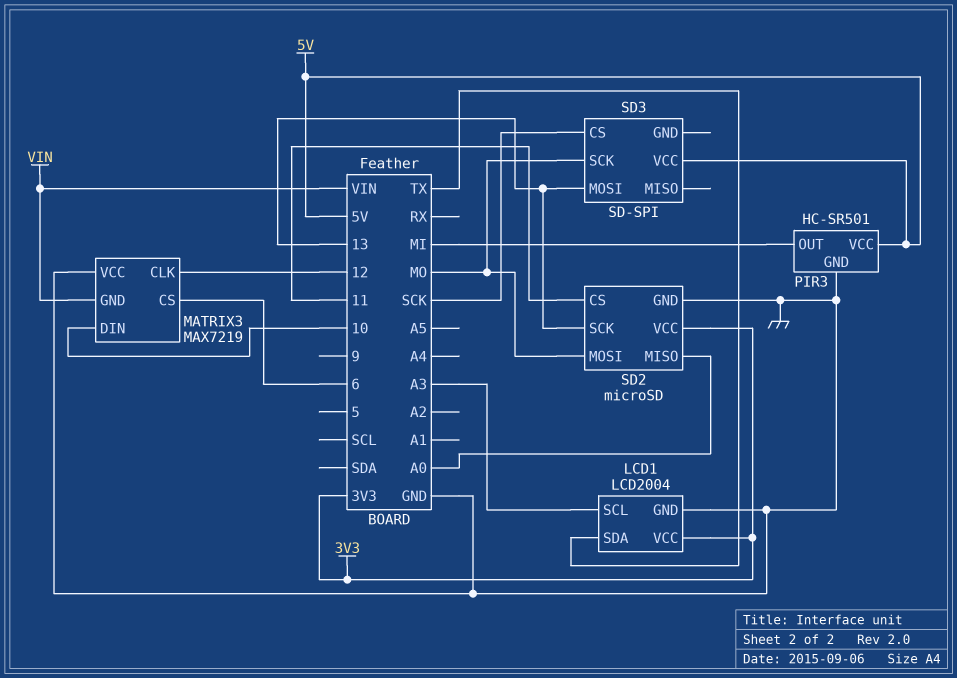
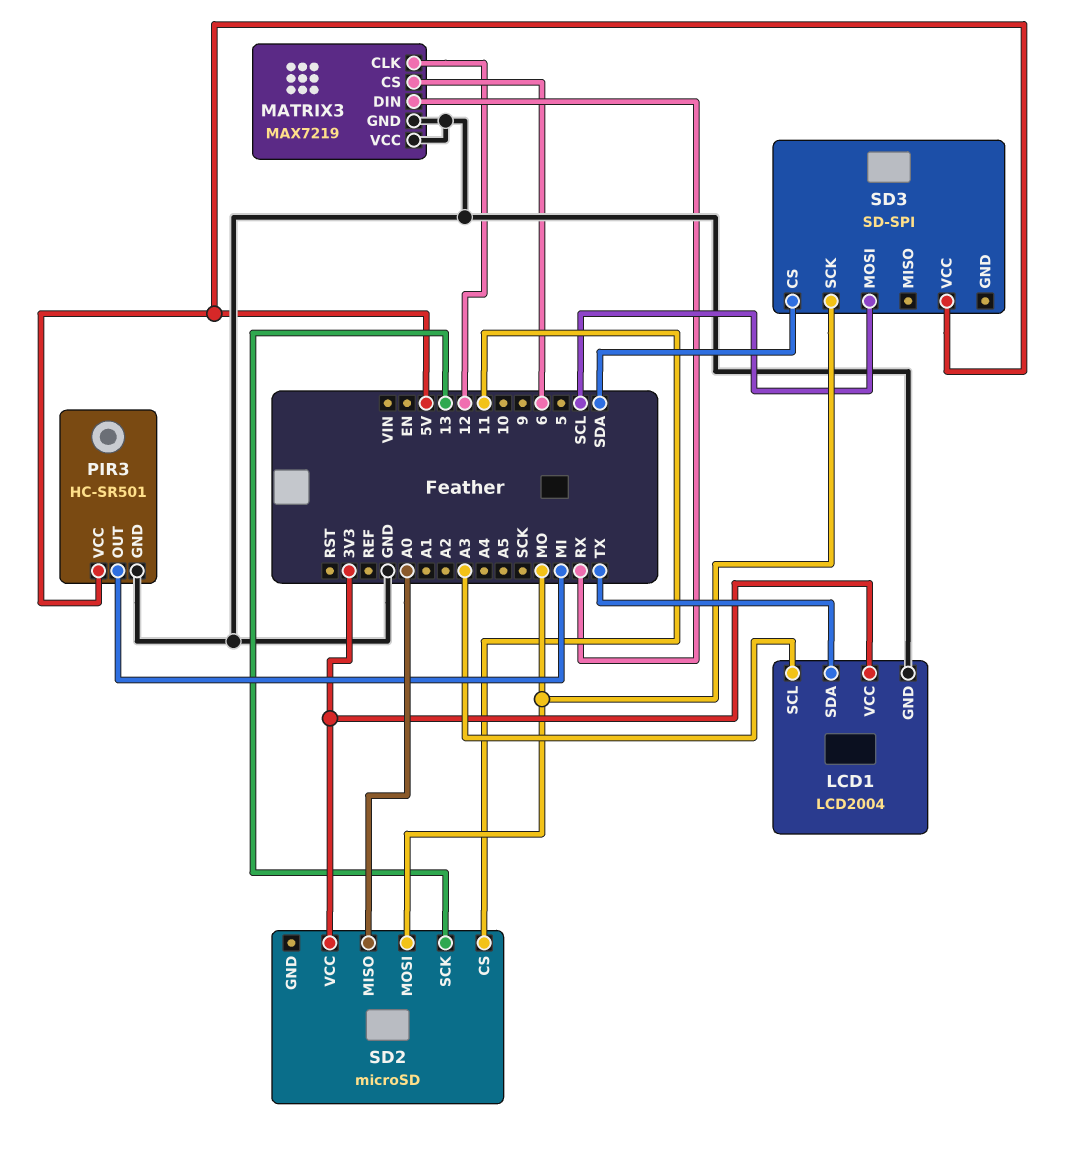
MATRIX3 pin DIN: 10 -> RX
MATRIX3 pin GND: VIN -> GND
SD2 pin GND: GND -> none
SD3 pin CS: SCK -> SDA
SD3 pin MOSI: 13 -> SCL

